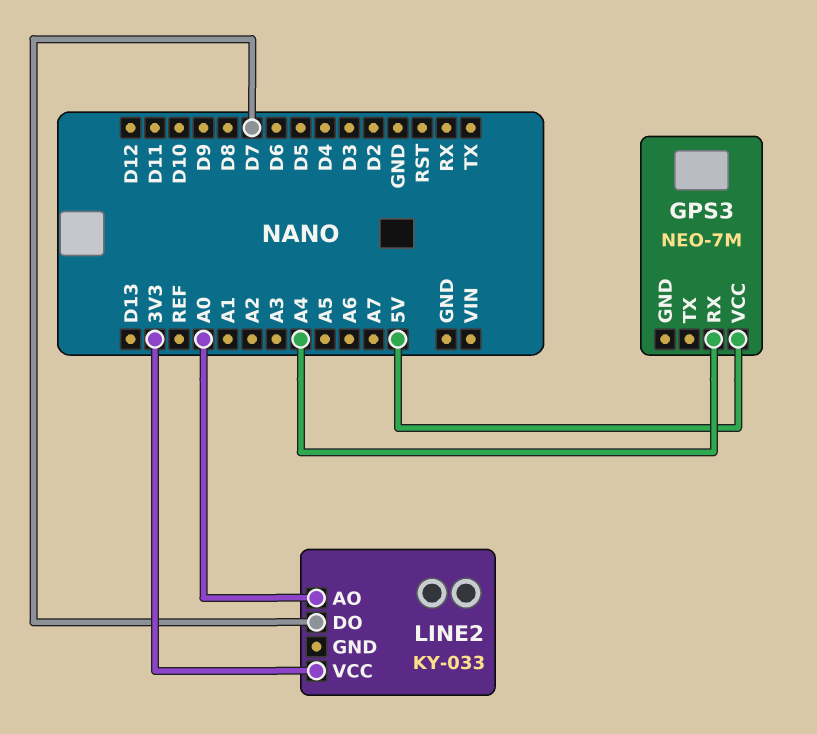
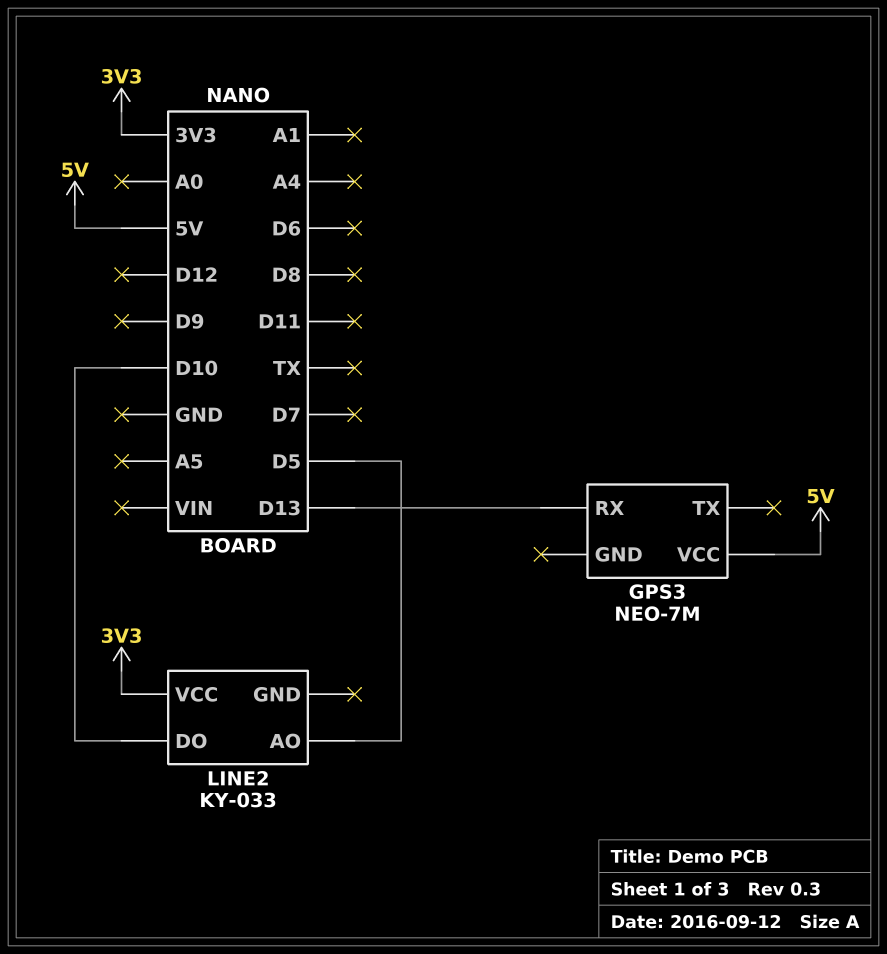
GPS3 pin RX: A4 -> D13
LINE2 pin AO: A0 -> D5
LINE2 pin DO: D7 -> D10

